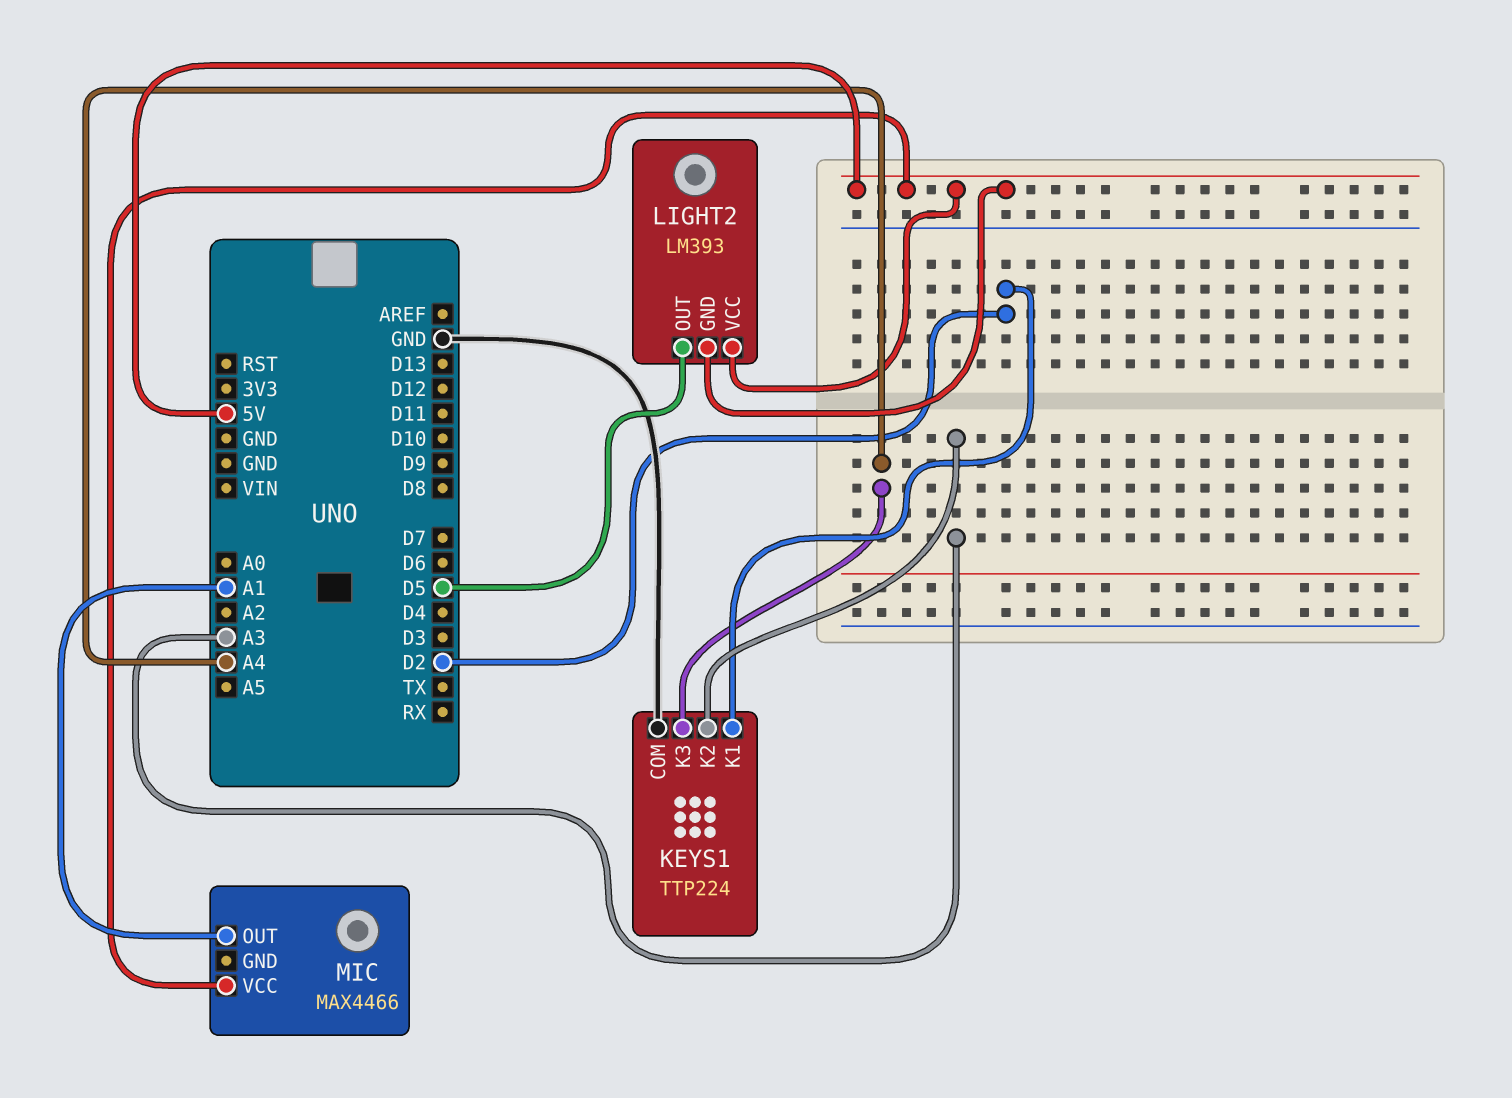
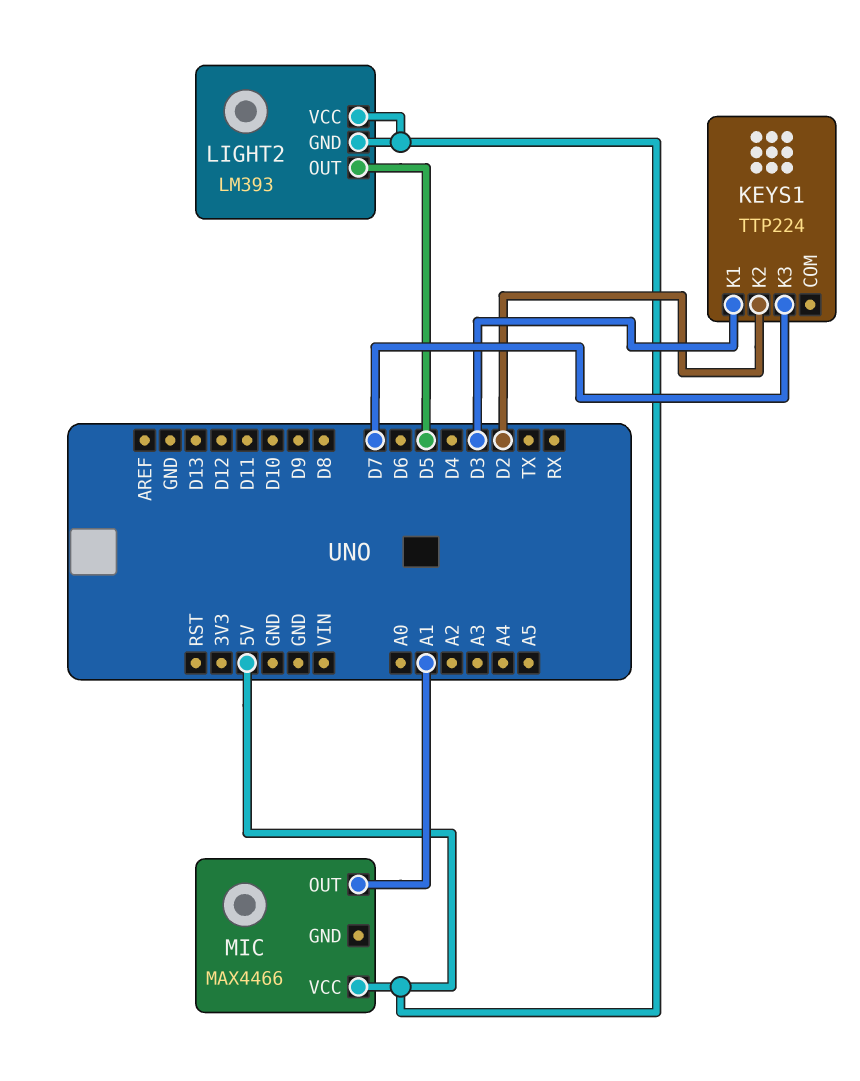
KEYS1 pin COM: GND -> none
KEYS1 pin K1: D2 -> D3
KEYS1 pin K2: A3 -> D2
KEYS1 pin K3: A4 -> D7

